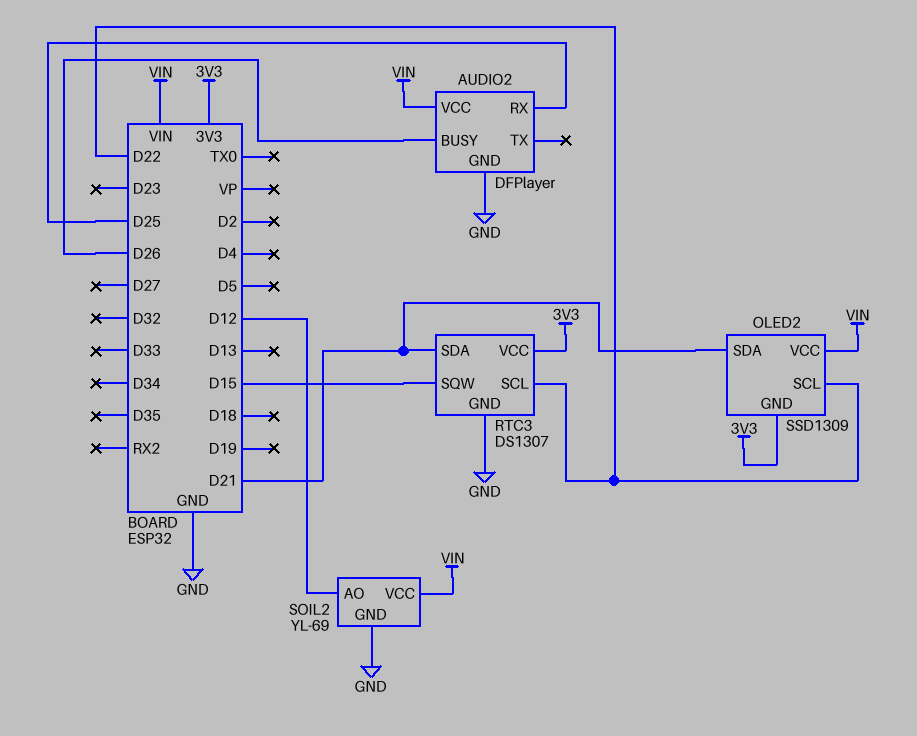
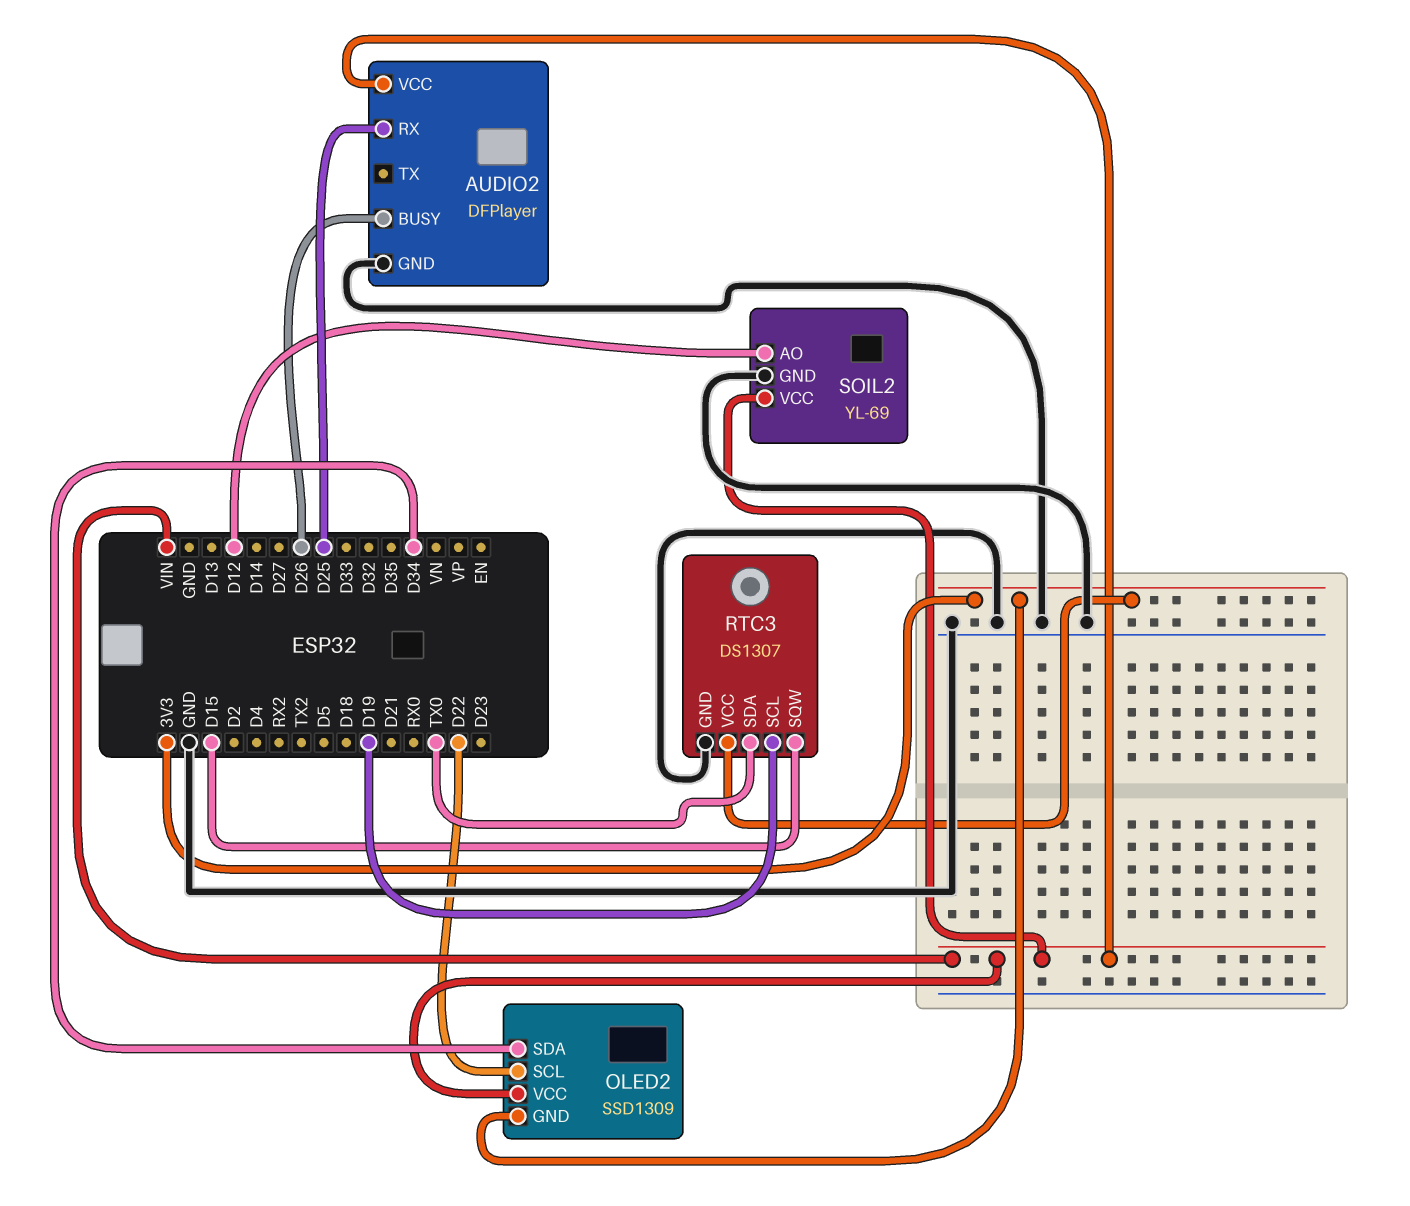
OLED2 pin SDA: D21 -> D34
RTC3 pin SCL: D22 -> D19
RTC3 pin SDA: D21 -> TX0

